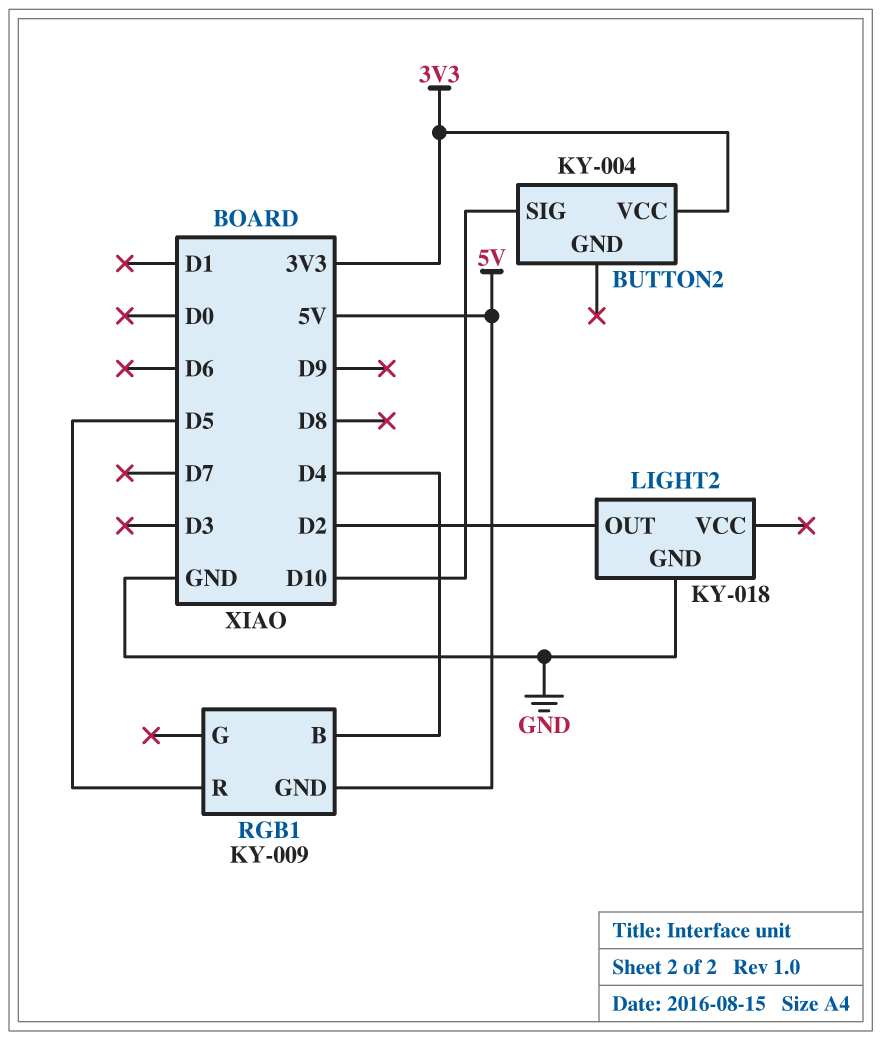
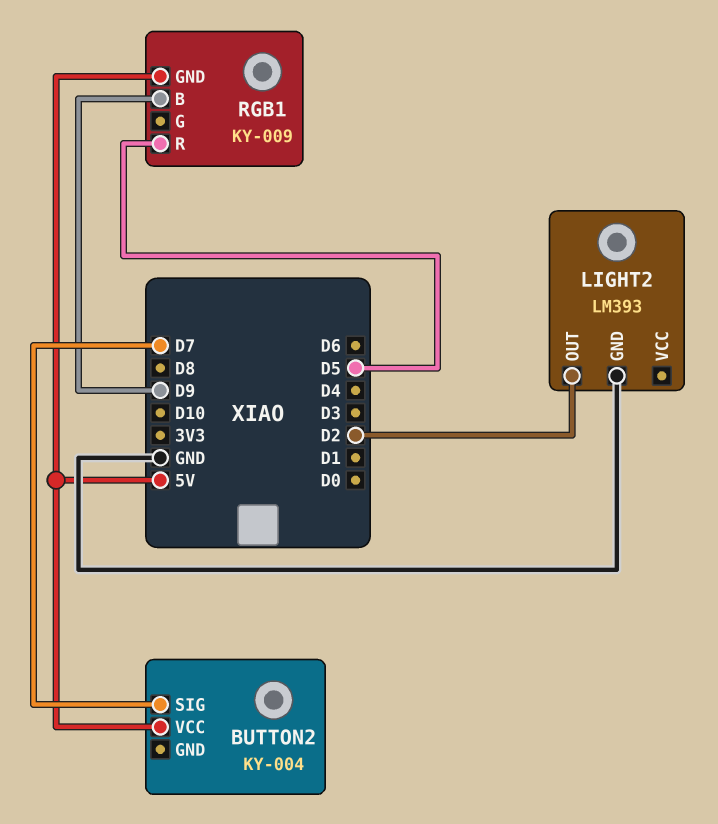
BUTTON2 pin SIG: D10 -> D7
BUTTON2 pin VCC: 3V3 -> 5V
LIGHT2: KY-018 -> LM393
RGB1 pin B: D4 -> D9

